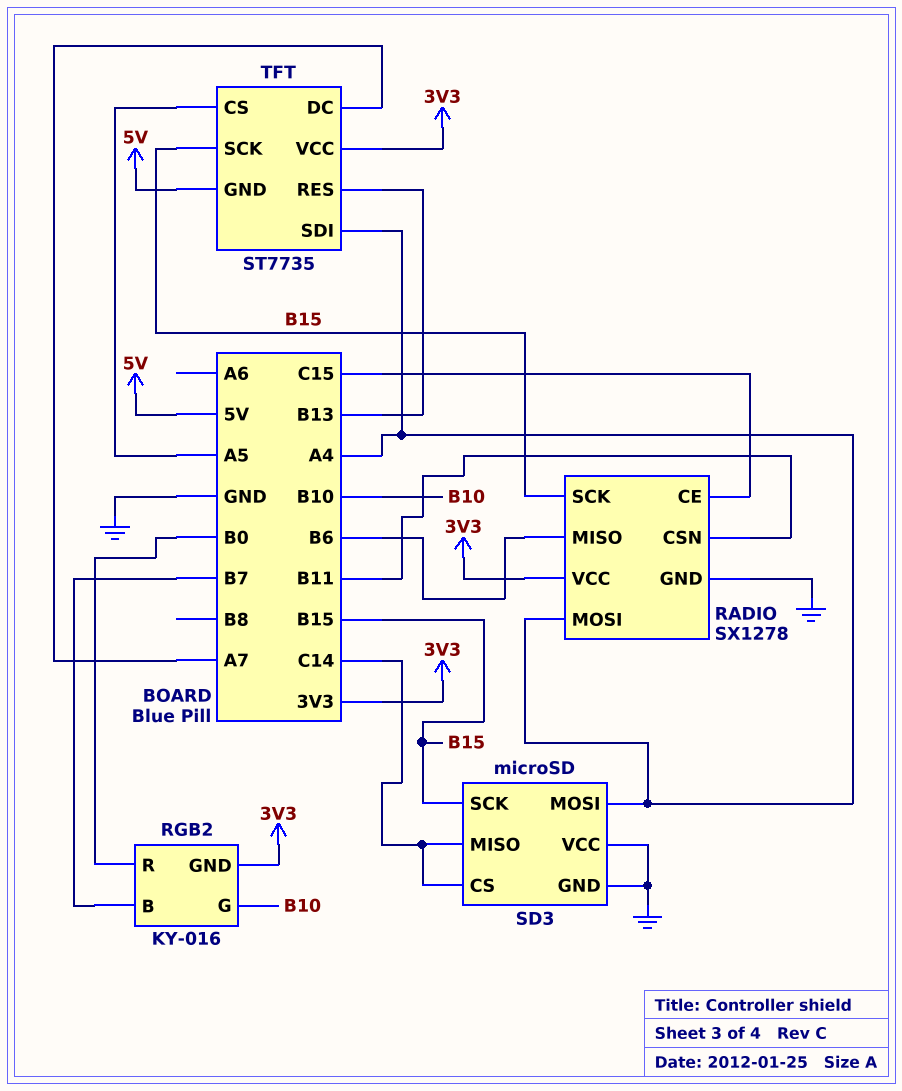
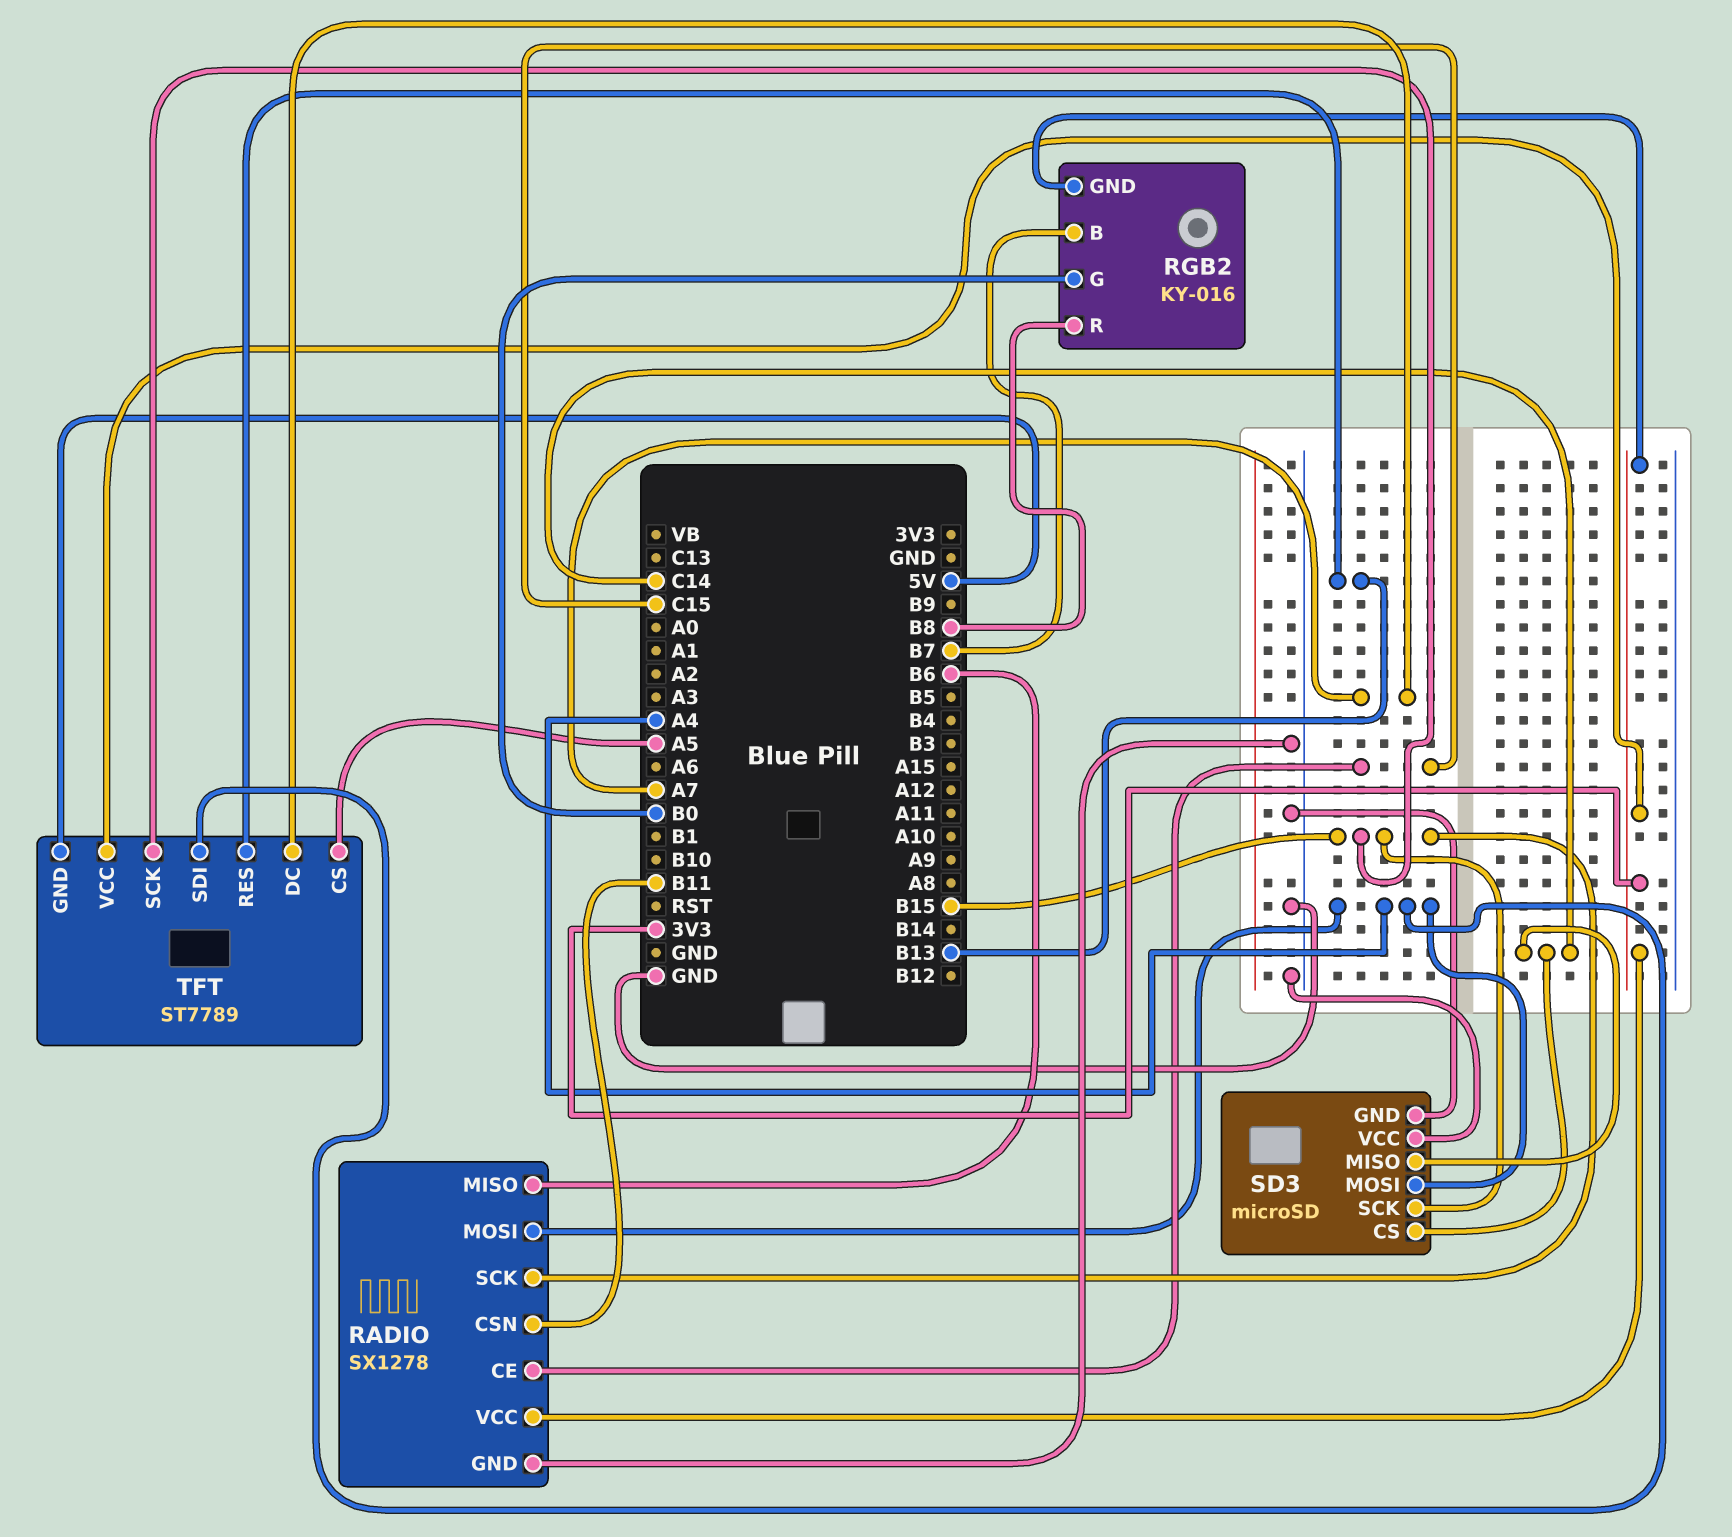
RGB2 pin G: B10 -> B0
RGB2 pin R: B0 -> B8
TFT: ST7735 -> ST7789

